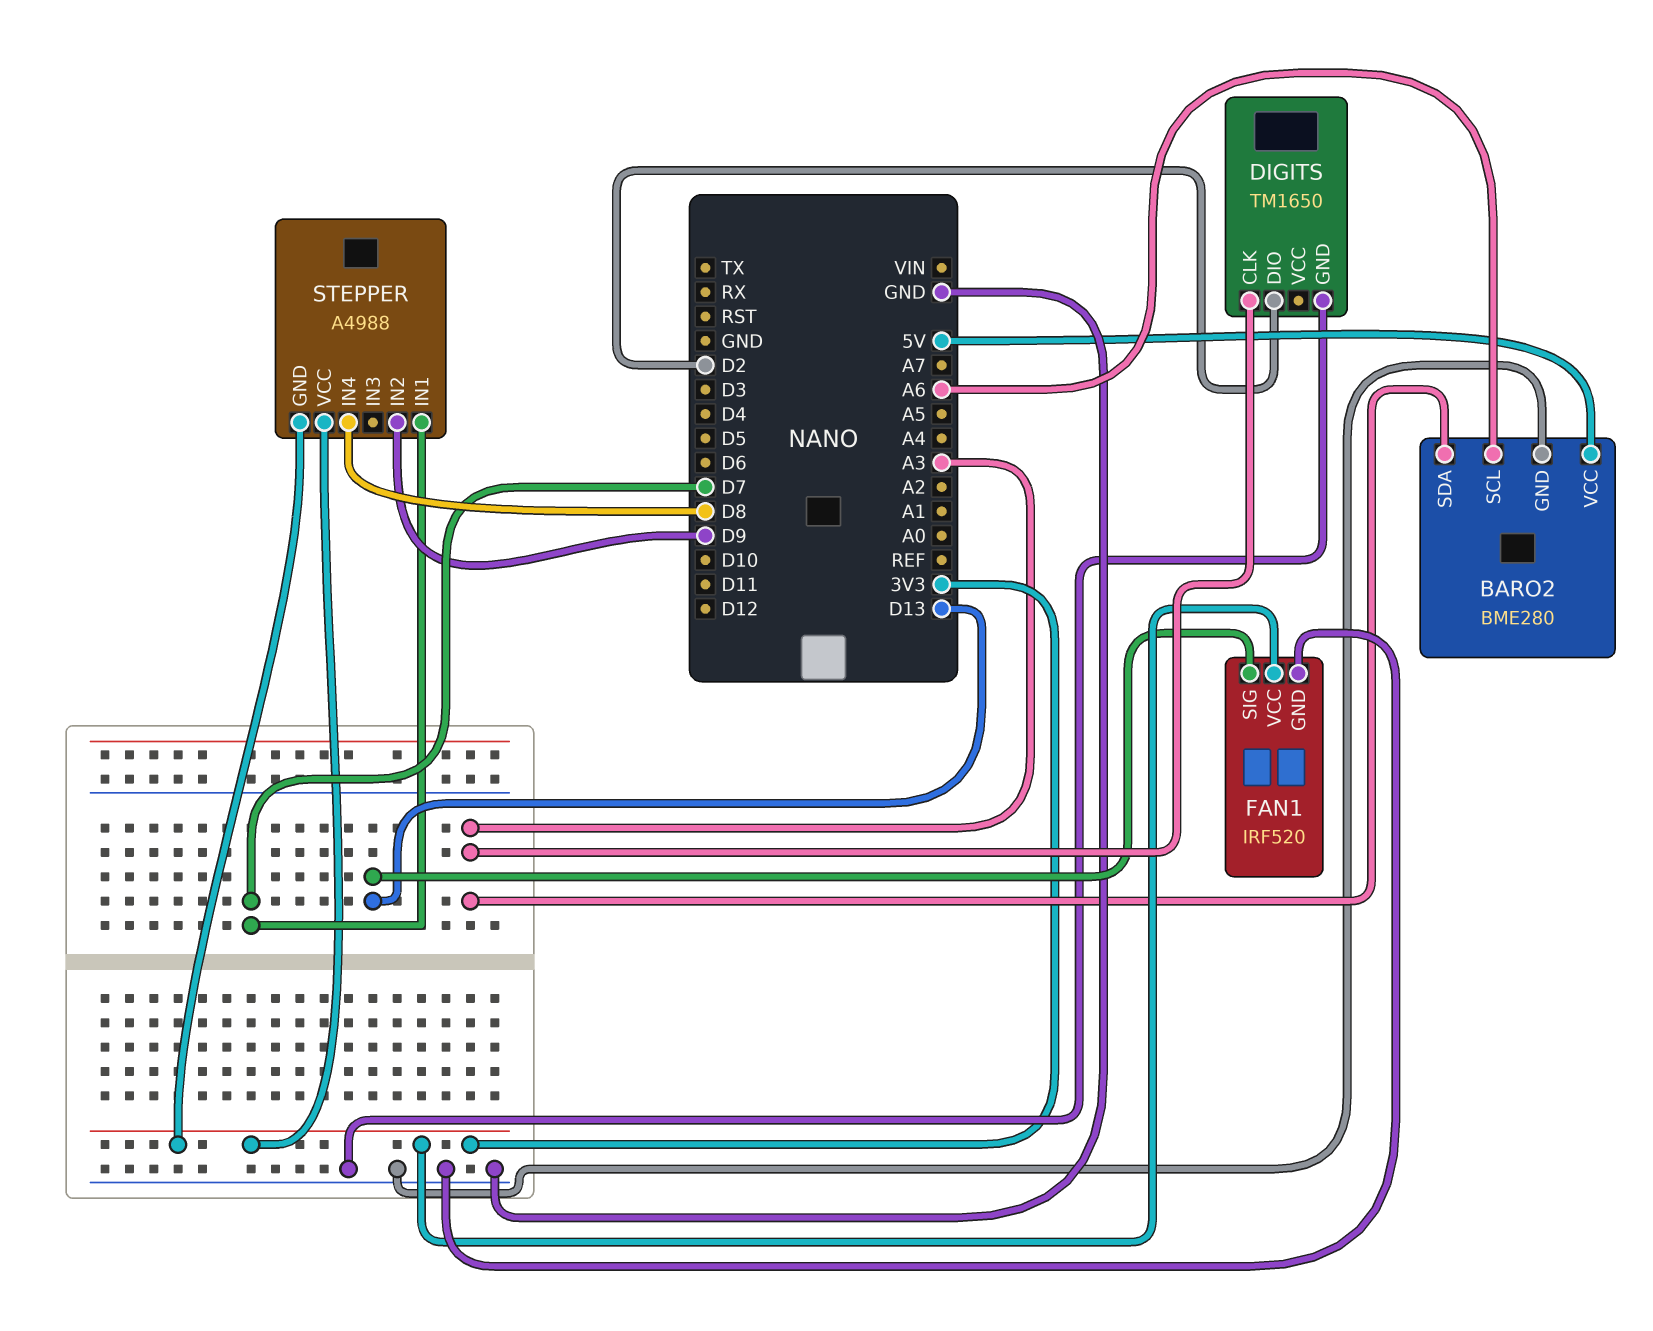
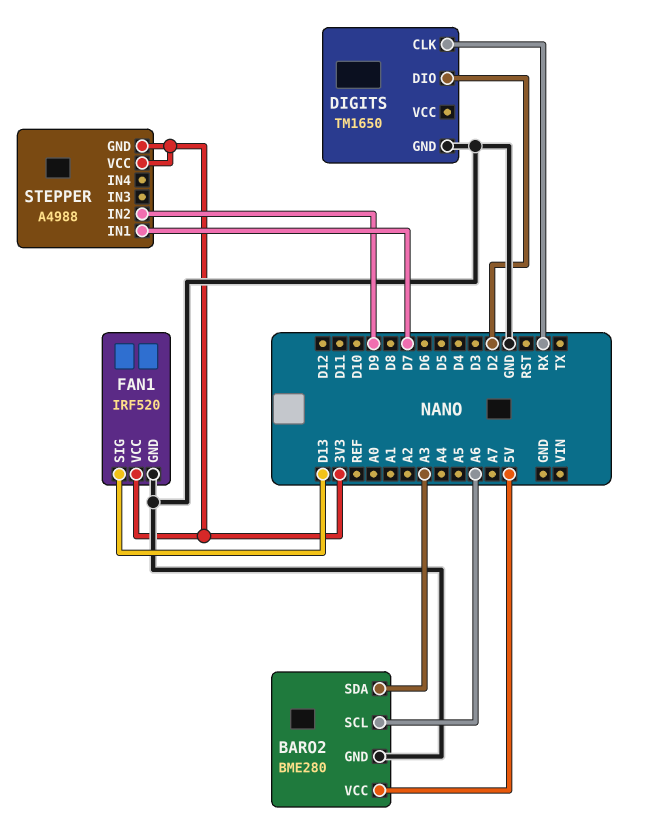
DIGITS pin CLK: A3 -> RX
STEPPER pin IN4: D8 -> none

